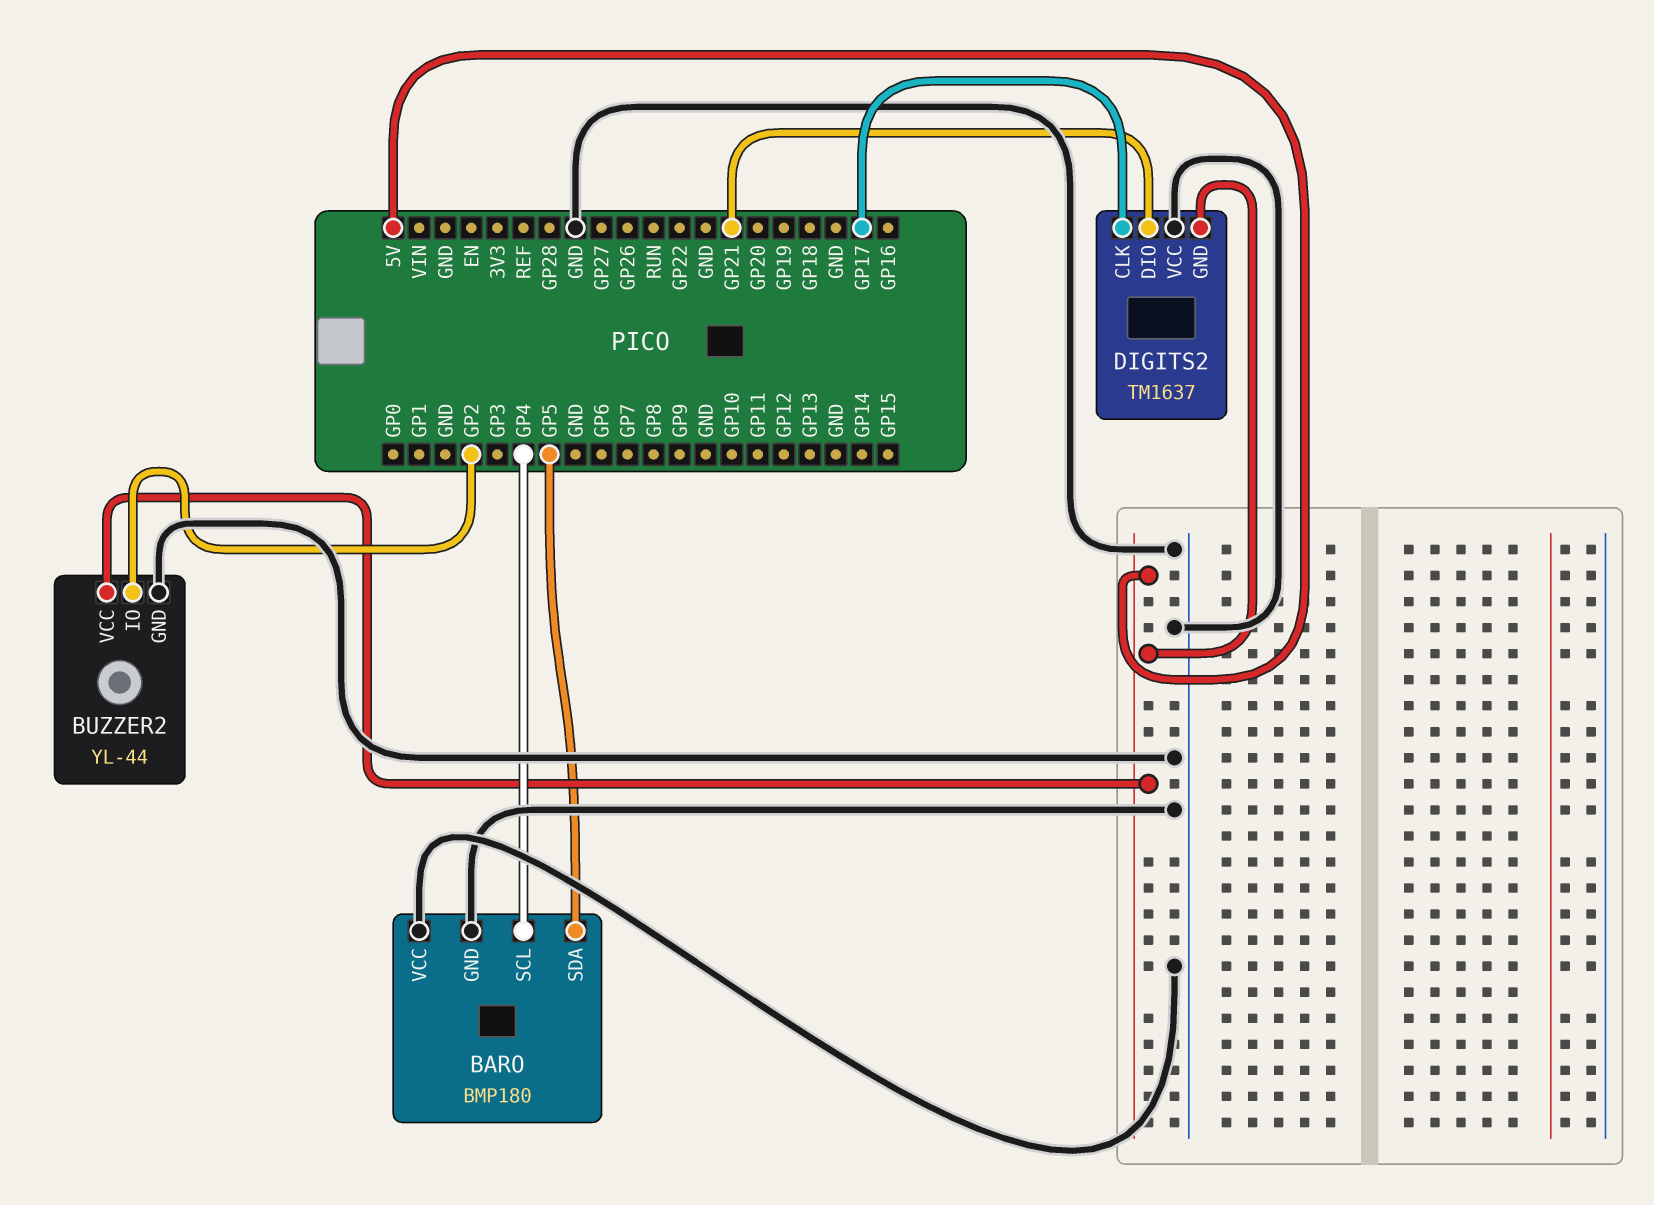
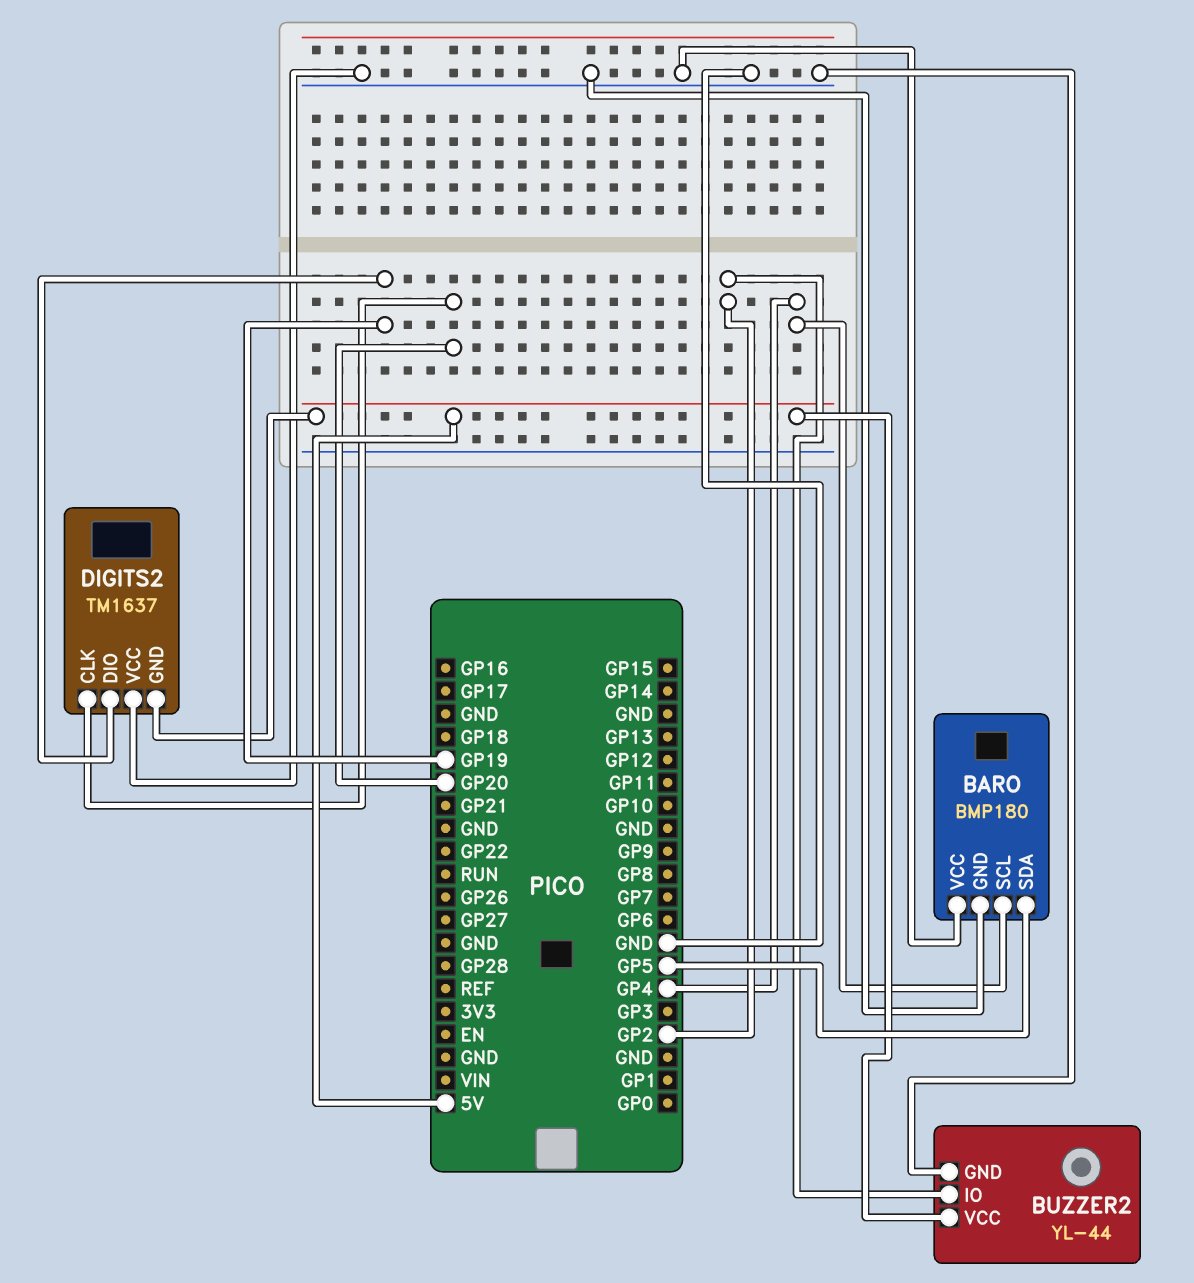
DIGITS2 pin CLK: GP17 -> GP20
DIGITS2 pin DIO: GP21 -> GP19

